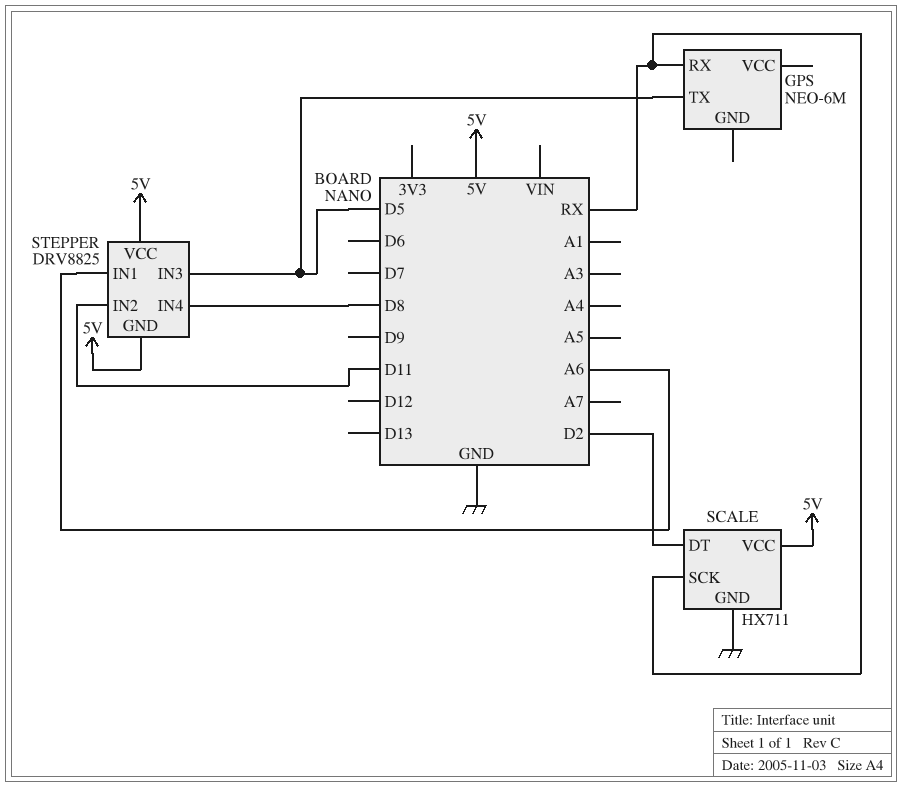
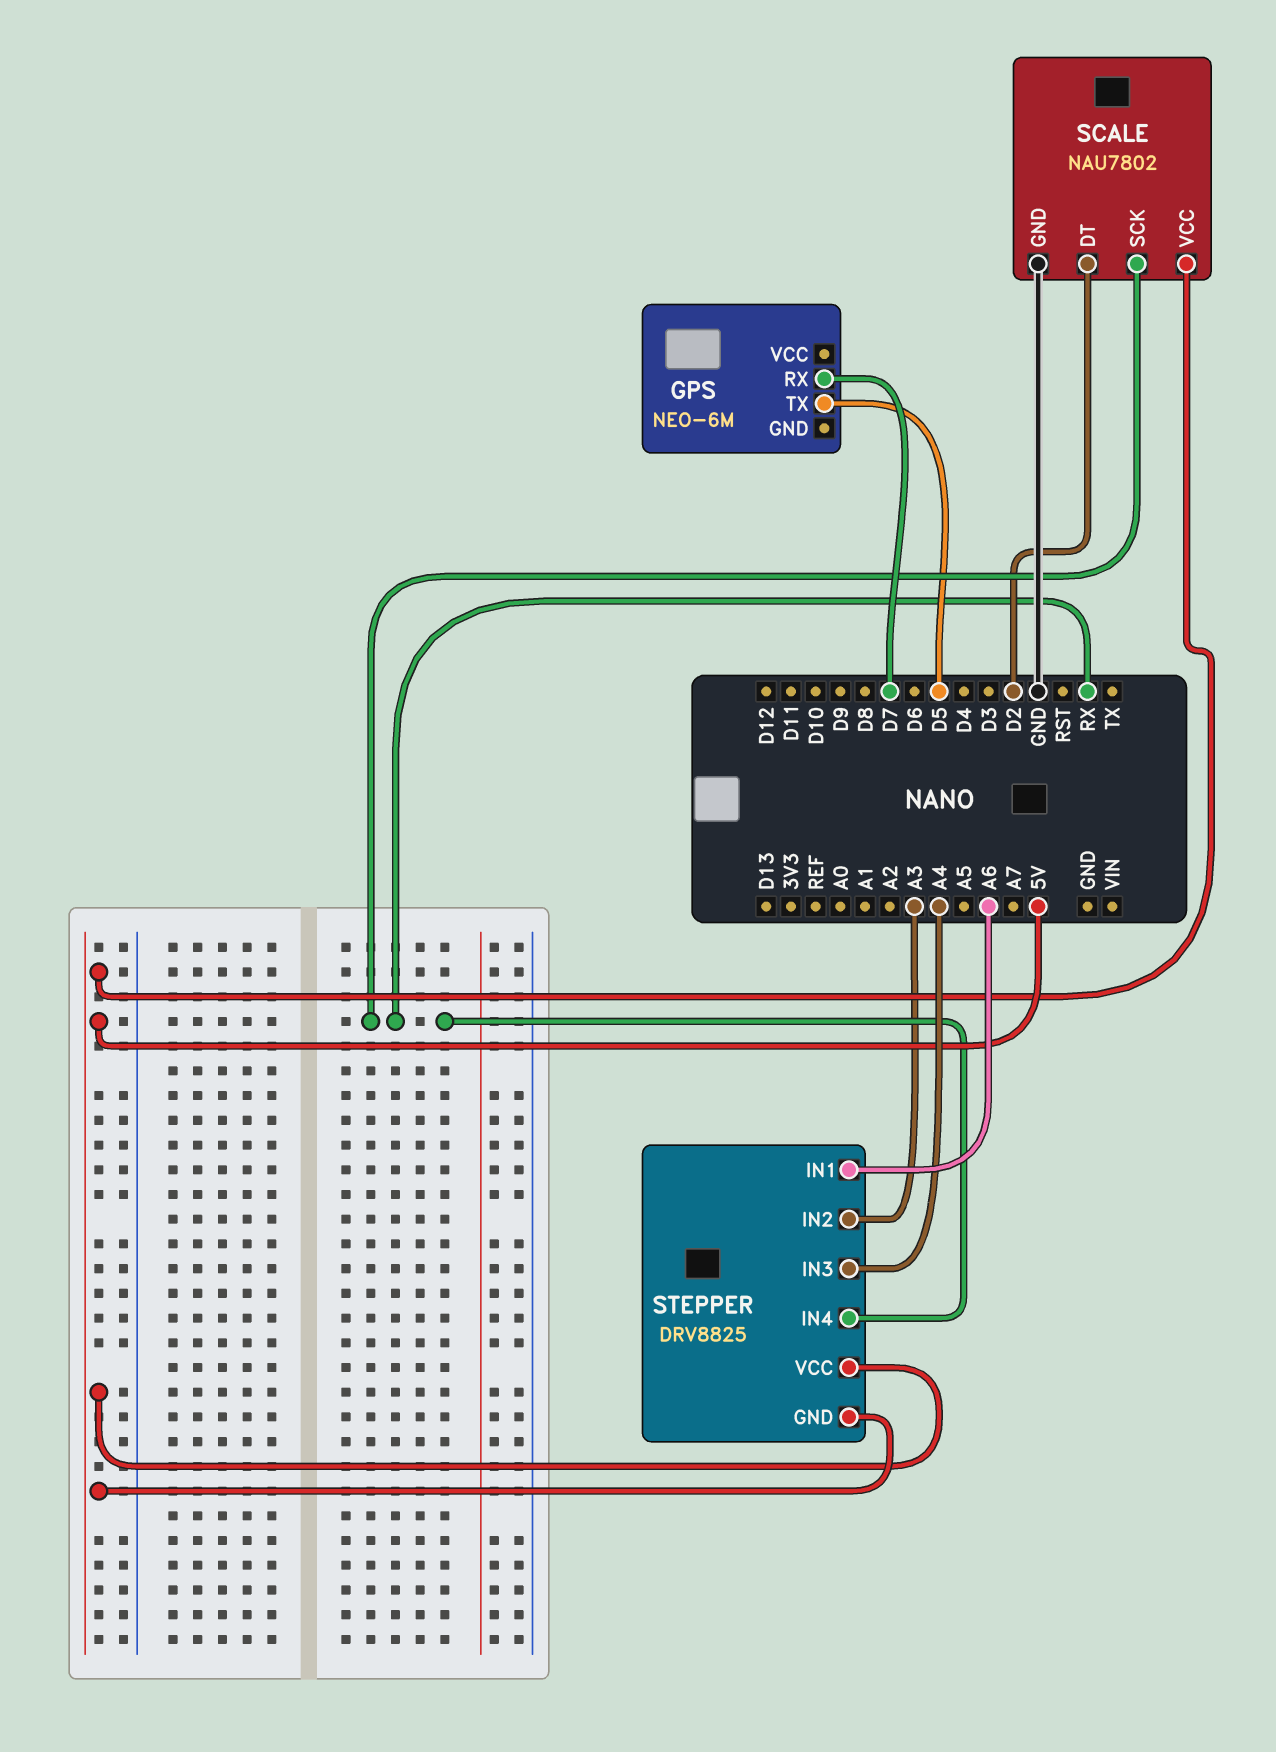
GPS pin RX: RX -> D7
SCALE: HX711 -> NAU7802
STEPPER pin IN2: D11 -> A3
STEPPER pin IN3: D5 -> A4
STEPPER pin IN4: D8 -> RX

